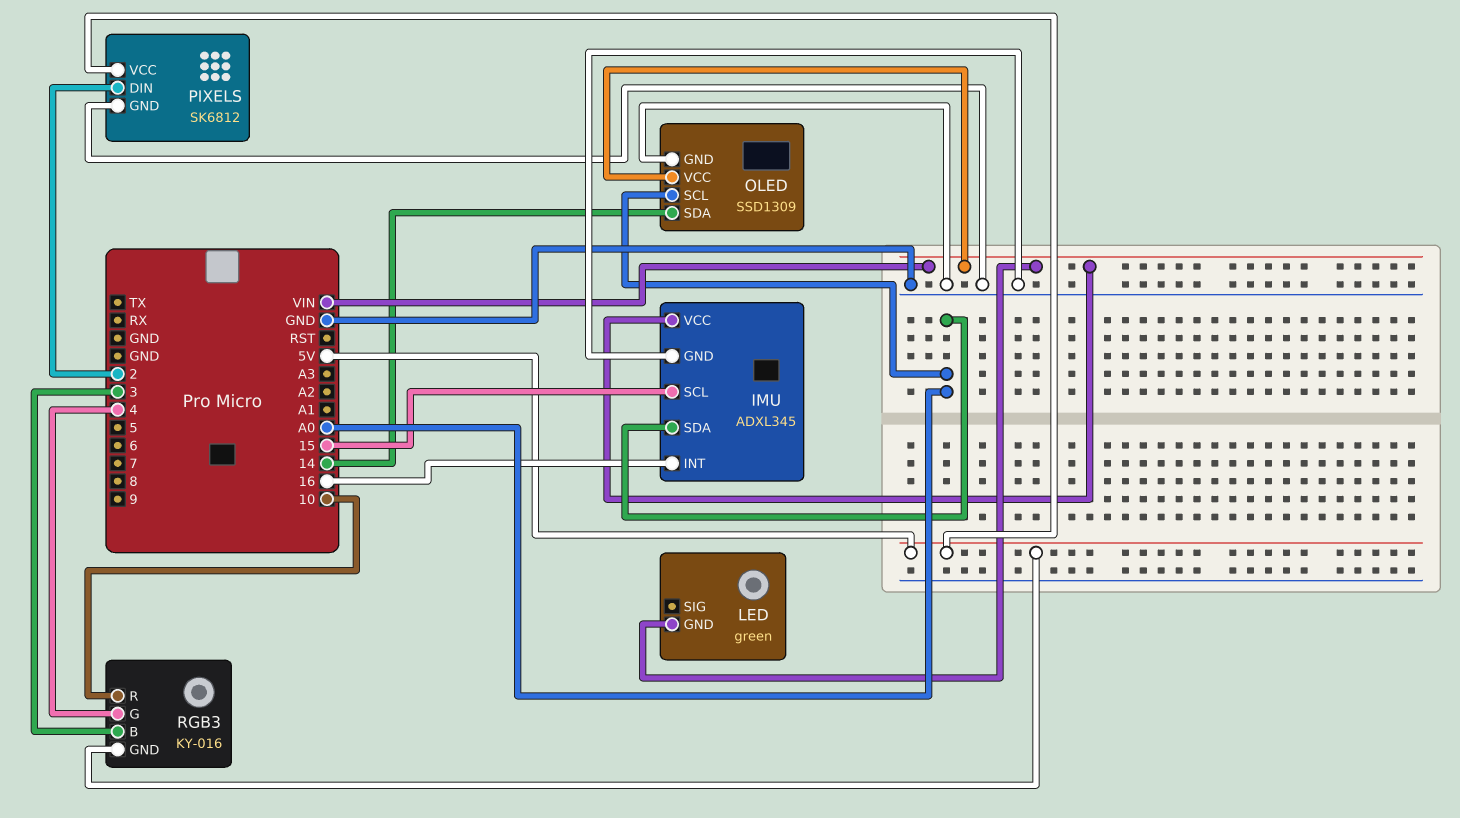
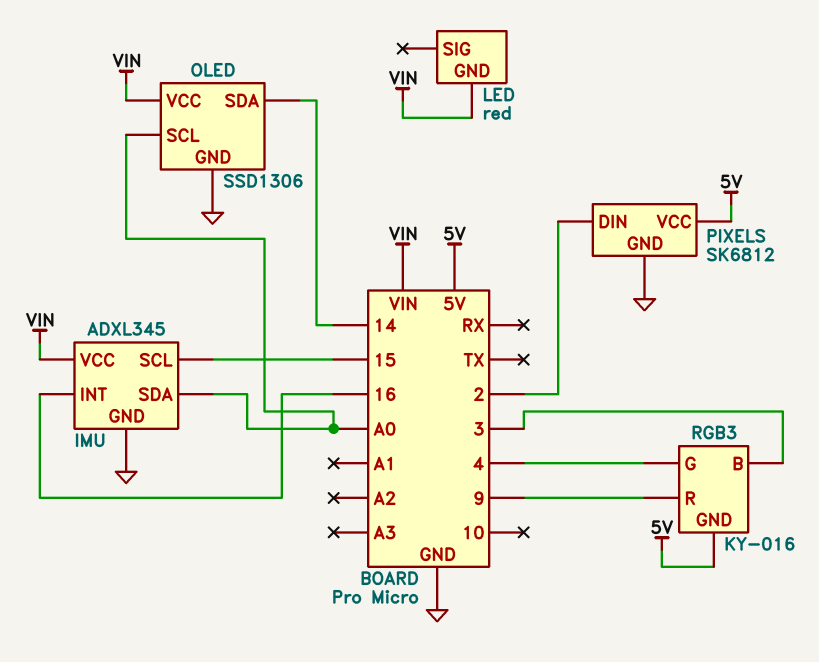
LED: green -> red
OLED: SSD1309 -> SSD1306
RGB3 pin R: 10 -> 9

